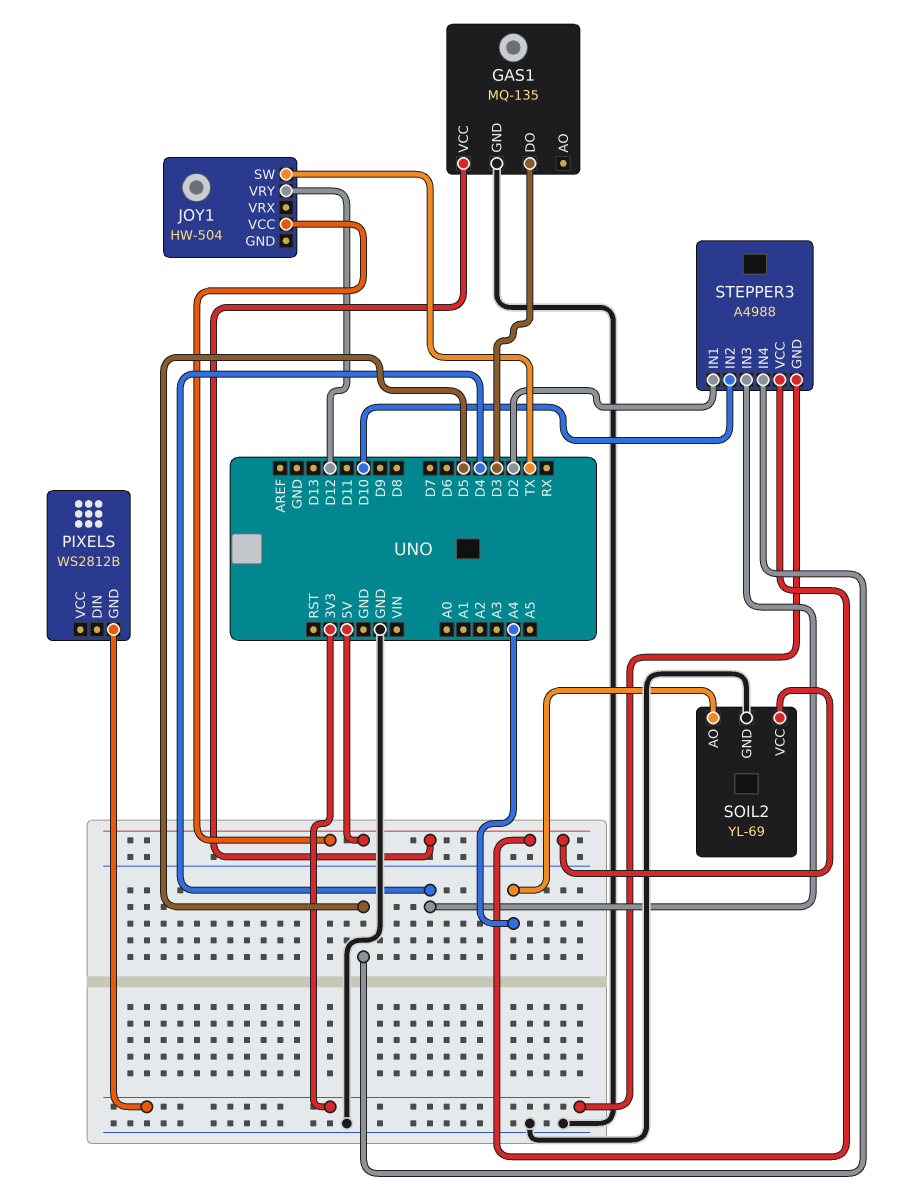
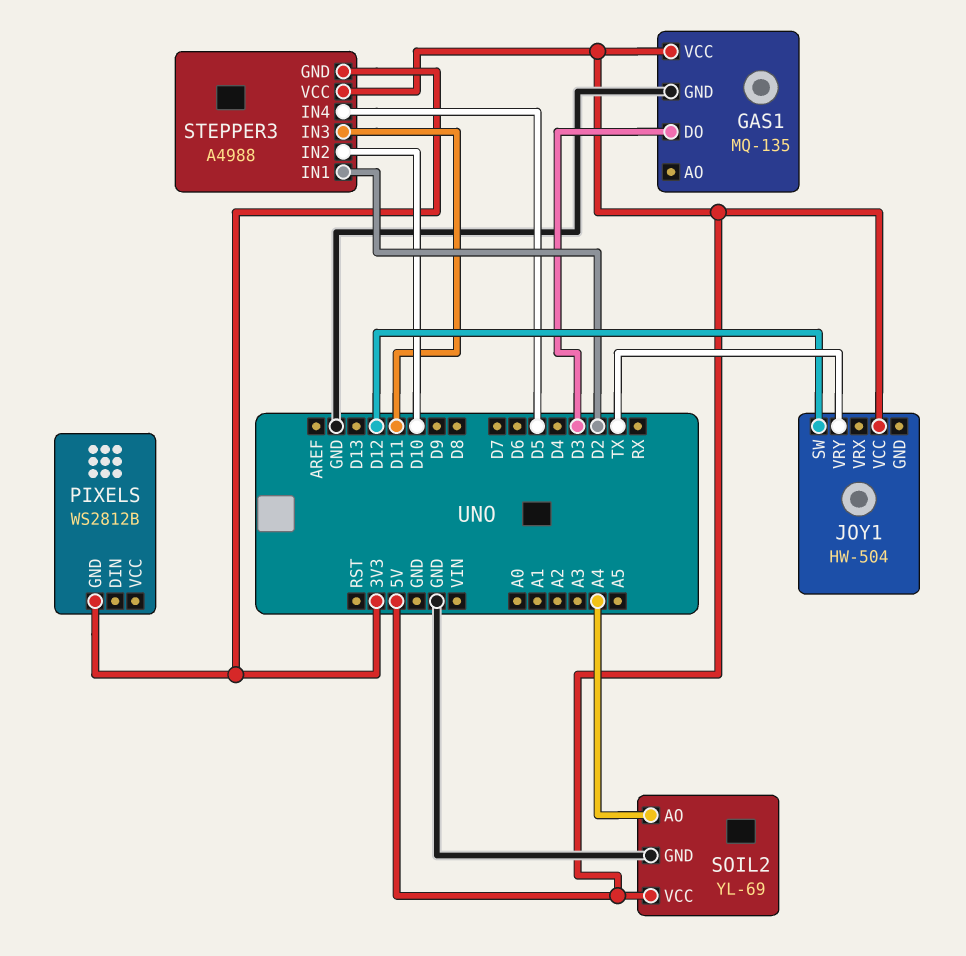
JOY1 pin SW: TX -> D12
JOY1 pin VRY: D12 -> TX
STEPPER3 pin IN3: D4 -> D11

